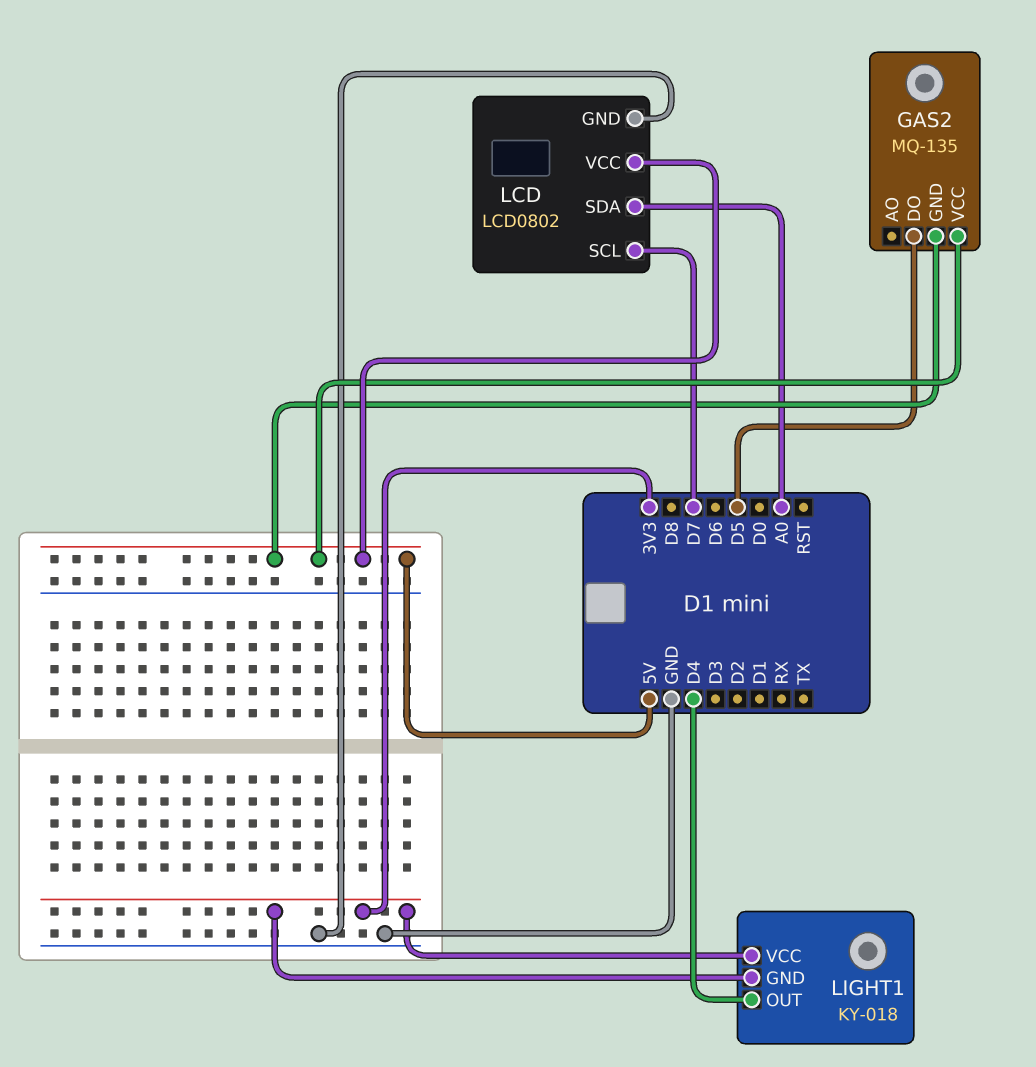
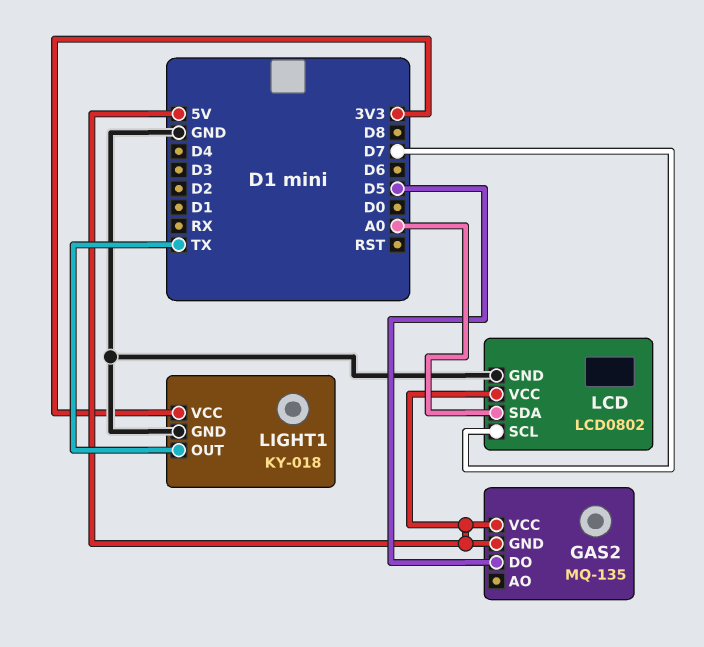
LIGHT1 pin GND: 3V3 -> GND
LIGHT1 pin OUT: D4 -> TX

